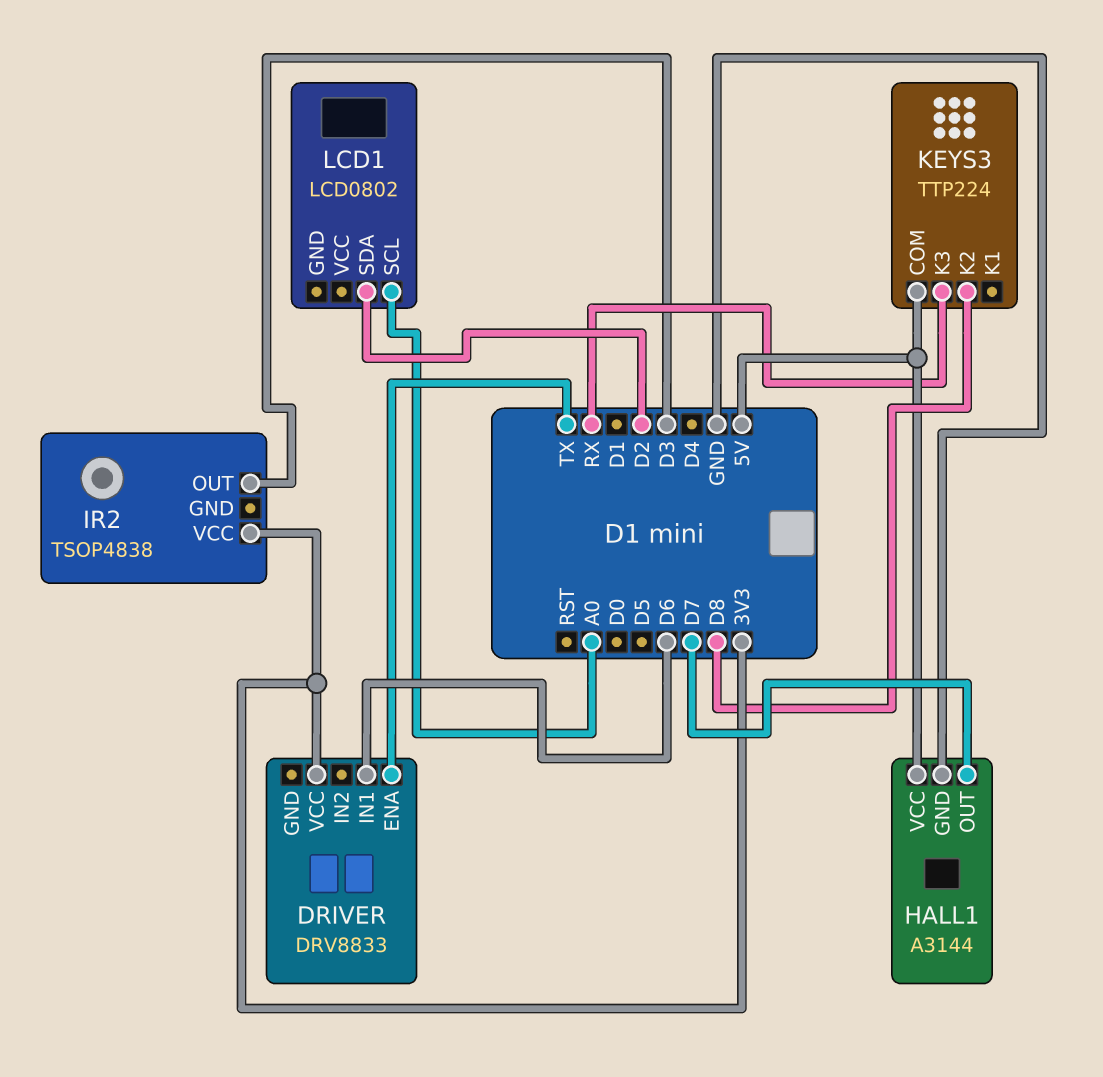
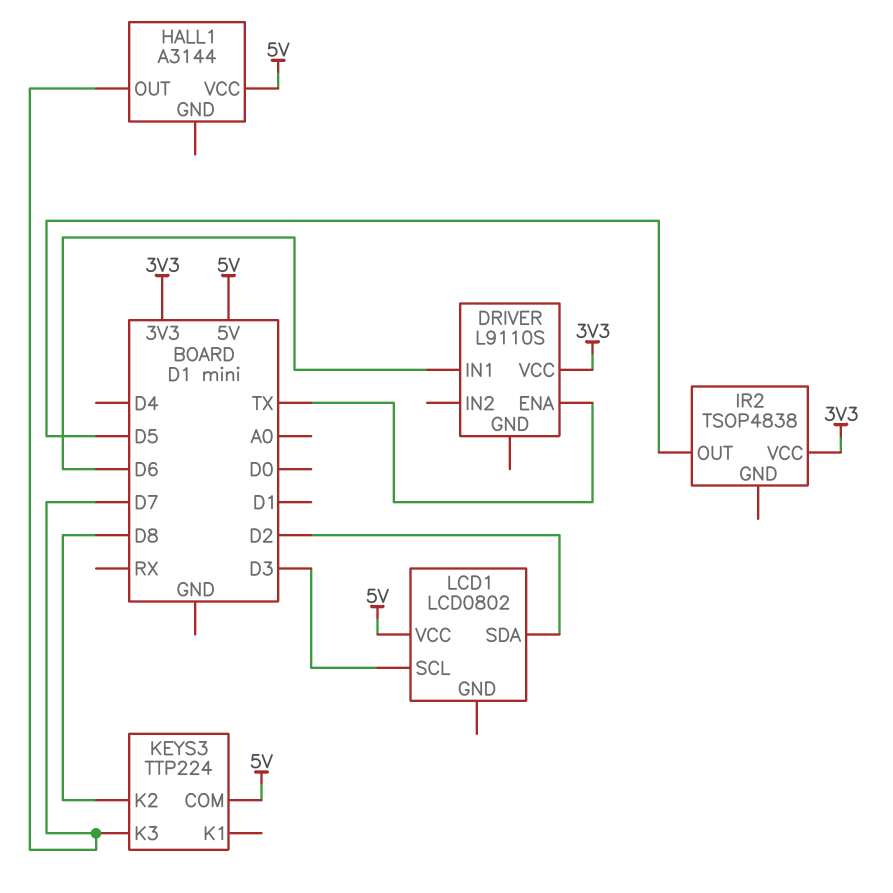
DRIVER: DRV8833 -> L9110S
HALL1 pin GND: GND -> none
IR2 pin OUT: D3 -> D5
KEYS3 pin K3: RX -> D7
LCD1 pin SCL: A0 -> D3
LCD1 pin VCC: none -> 5V

